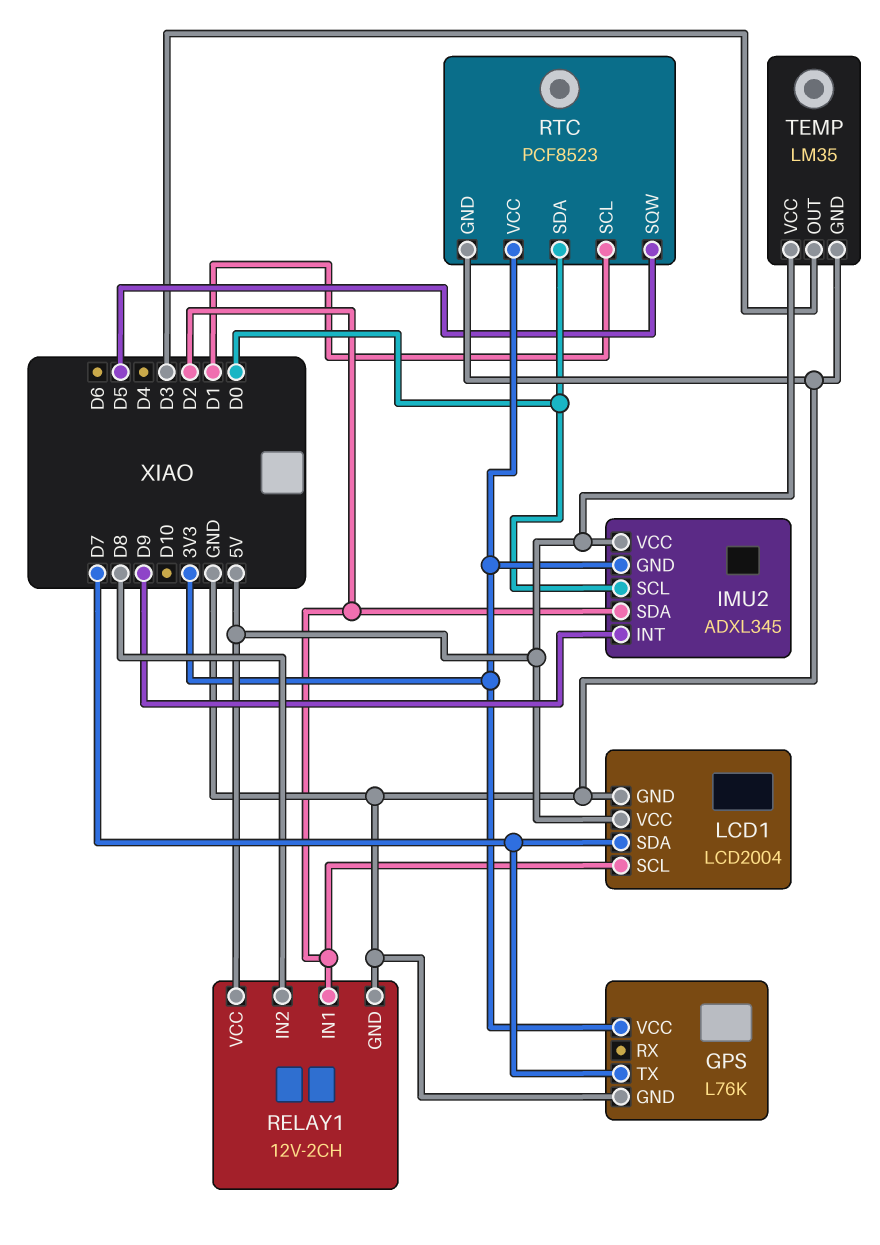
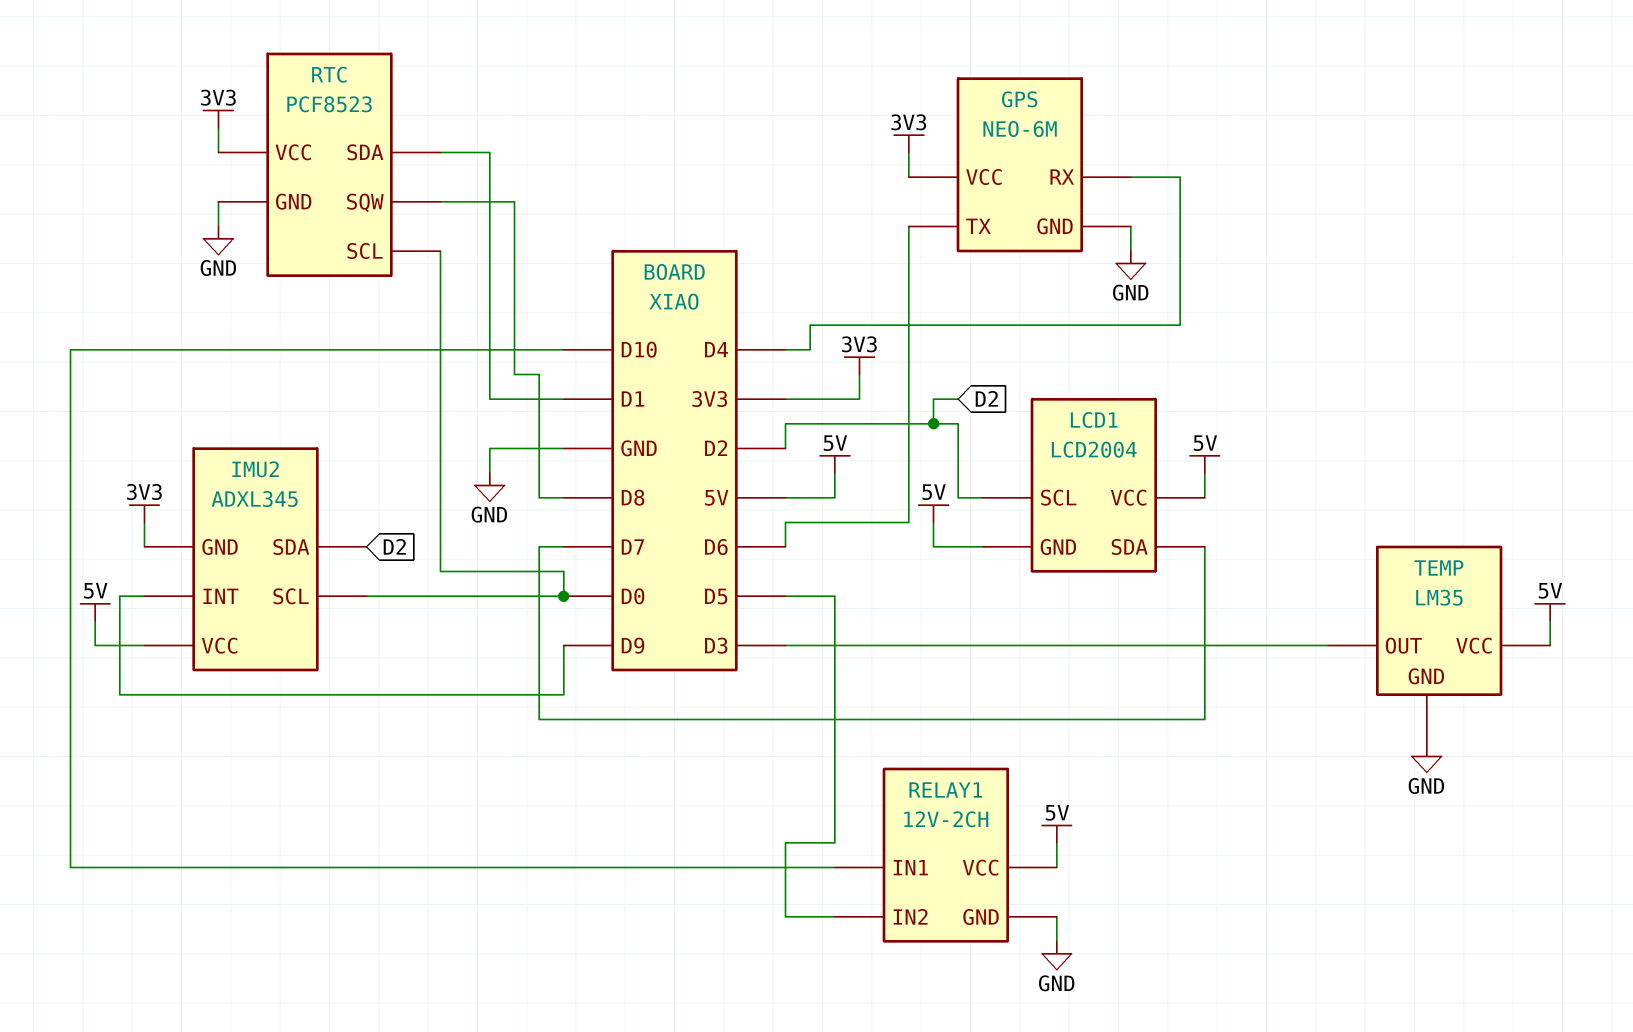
GPS: L76K -> NEO-6M
GPS pin RX: none -> D4
GPS pin TX: D7 -> D6
LCD1 pin GND: GND -> 5V
RELAY1 pin IN1: D2 -> D10
RELAY1 pin IN2: D8 -> D5
RTC pin SCL: D1 -> D0
RTC pin SDA: D0 -> D1
RTC pin SQW: D5 -> D8

